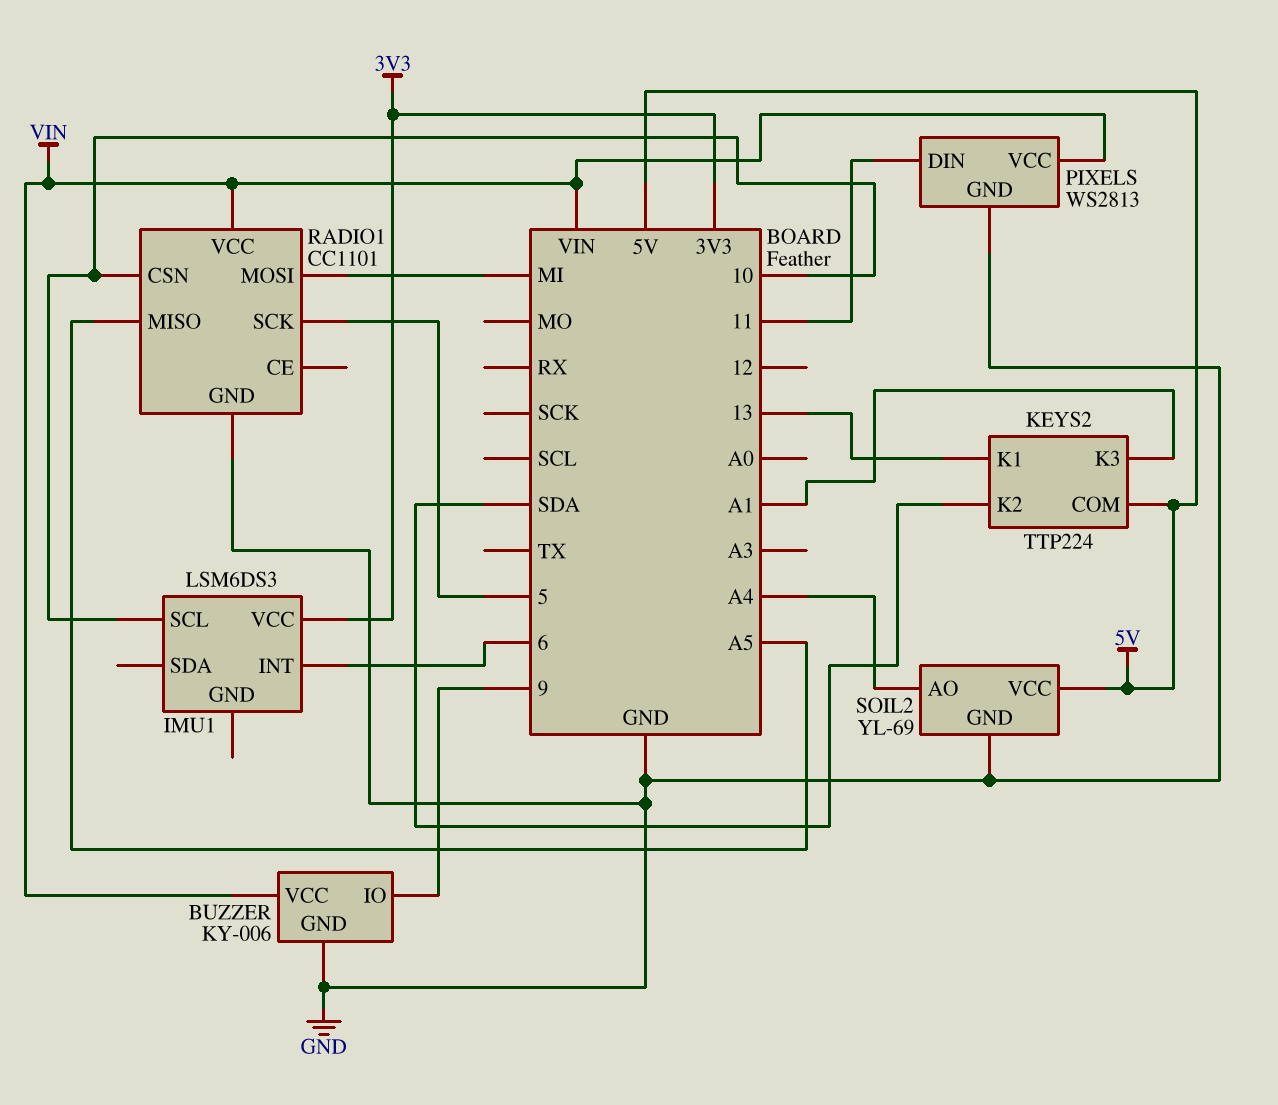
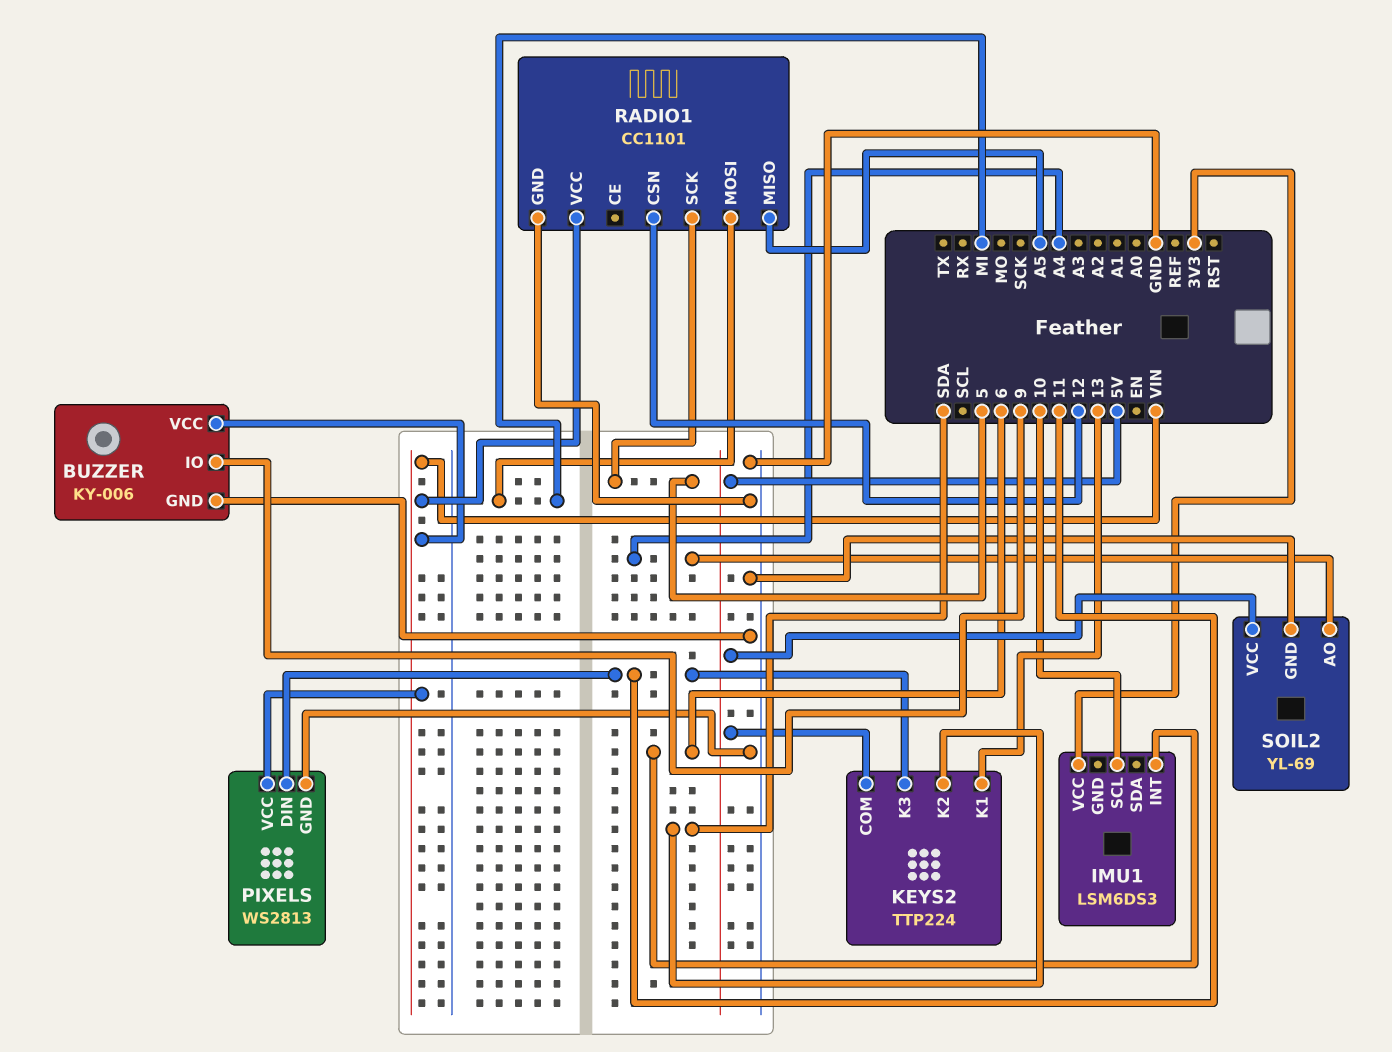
KEYS2 pin K3: A1 -> 11
RADIO1 pin CSN: 10 -> 12

